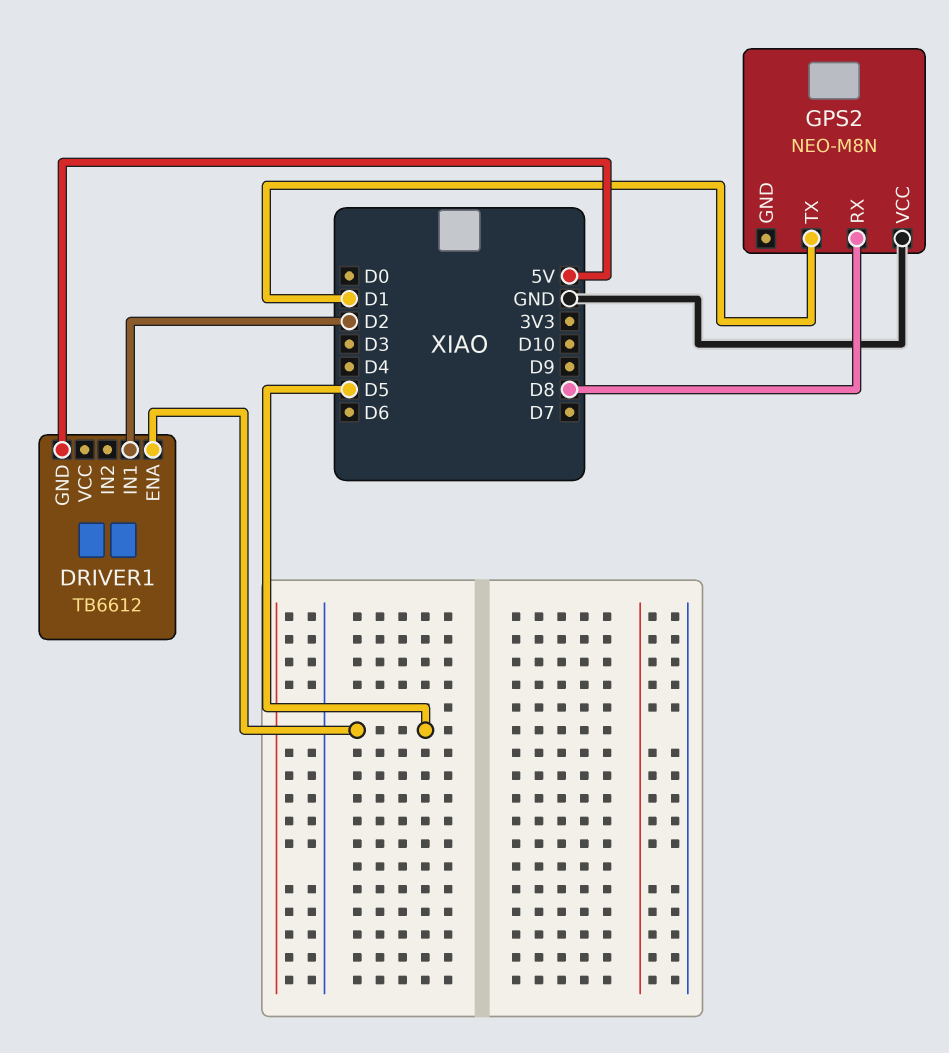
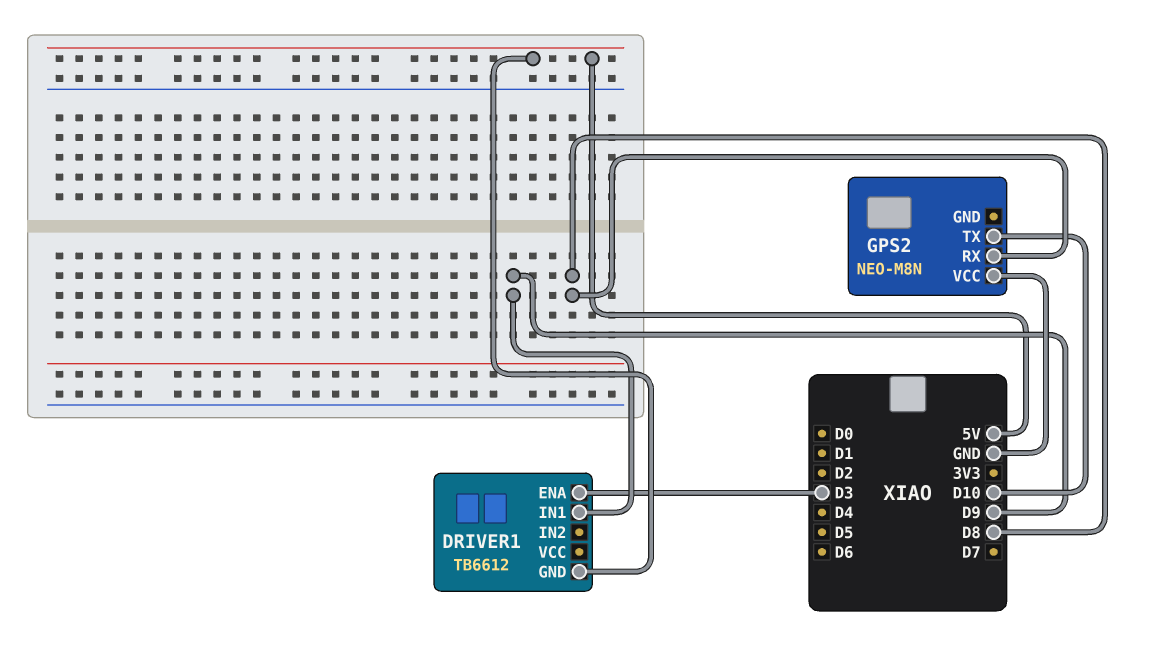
DRIVER1 pin ENA: D5 -> D3
DRIVER1 pin IN1: D2 -> D9
GPS2 pin TX: D1 -> D10

